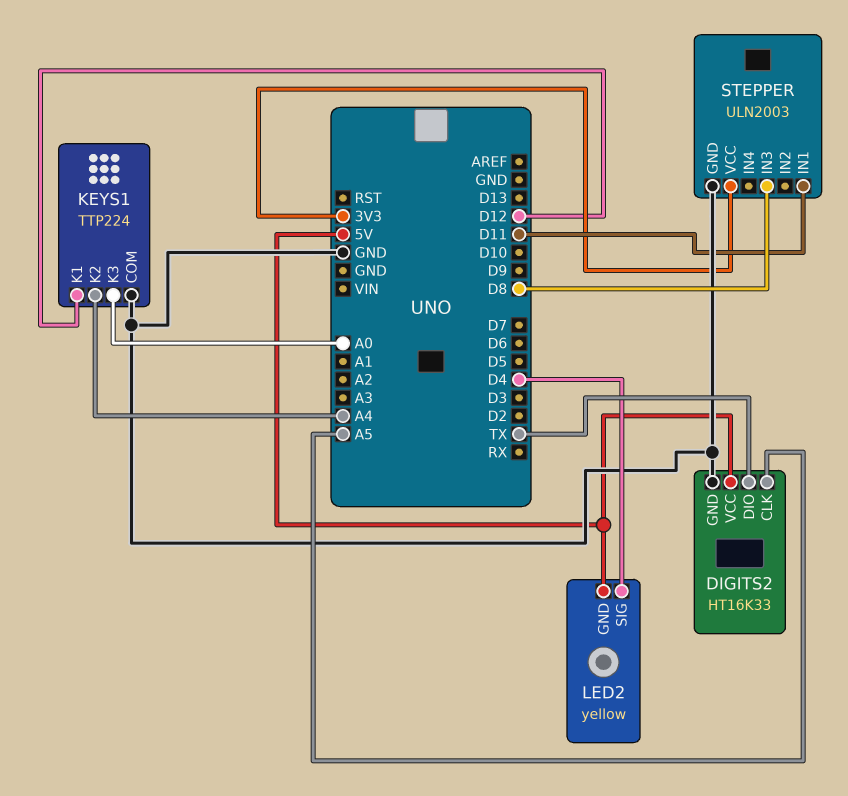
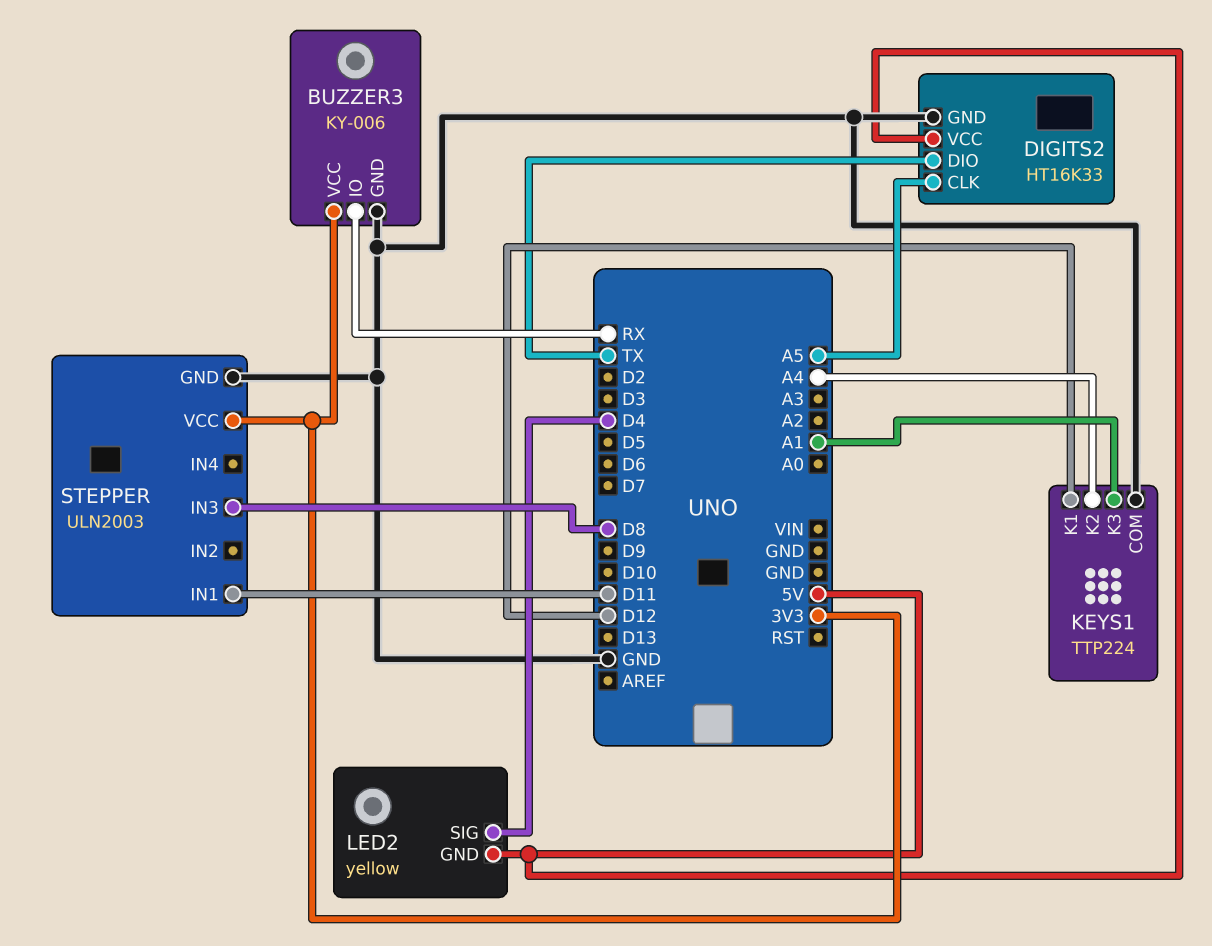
BUZZER3: none -> KY-006
BUZZER3 pin GND: none -> GND
BUZZER3 pin IO: none -> RX
BUZZER3 pin VCC: none -> 3V3
KEYS1 pin K3: A0 -> A1

